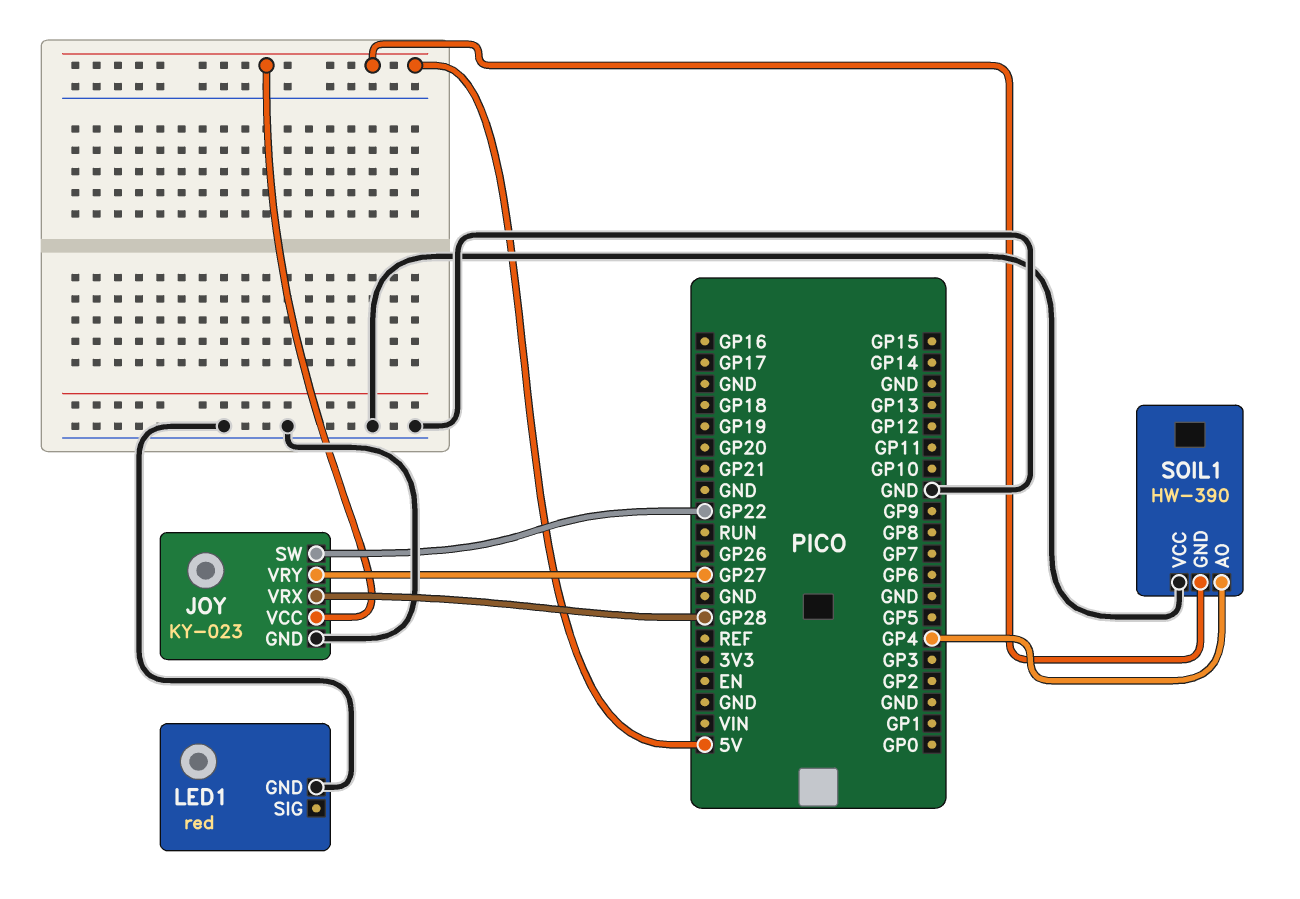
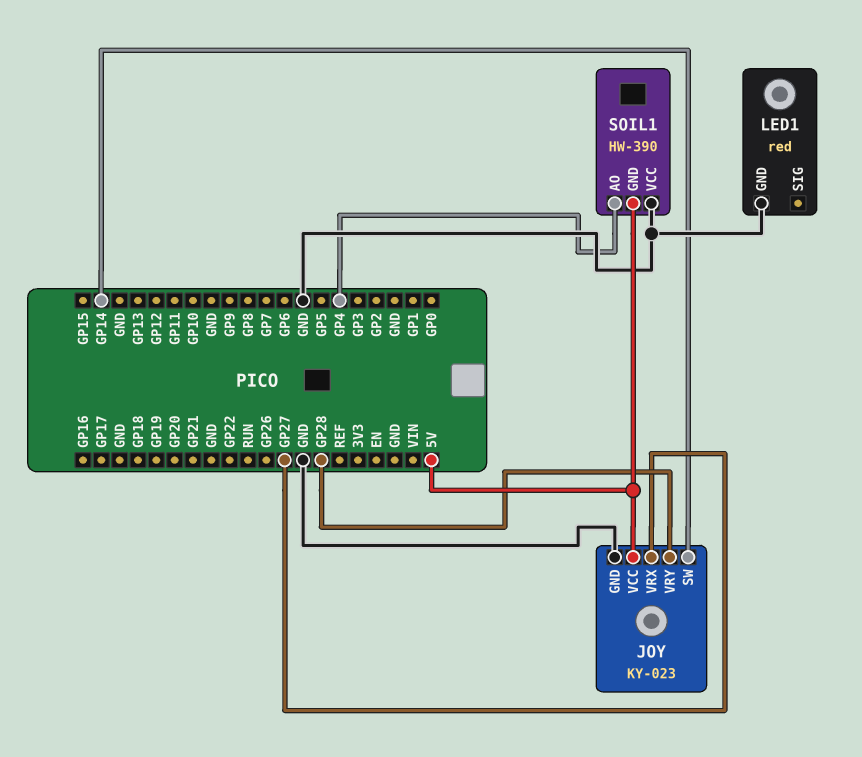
JOY pin SW: GP22 -> GP14
JOY pin VRX: GP28 -> GP27
JOY pin VRY: GP27 -> GP28

